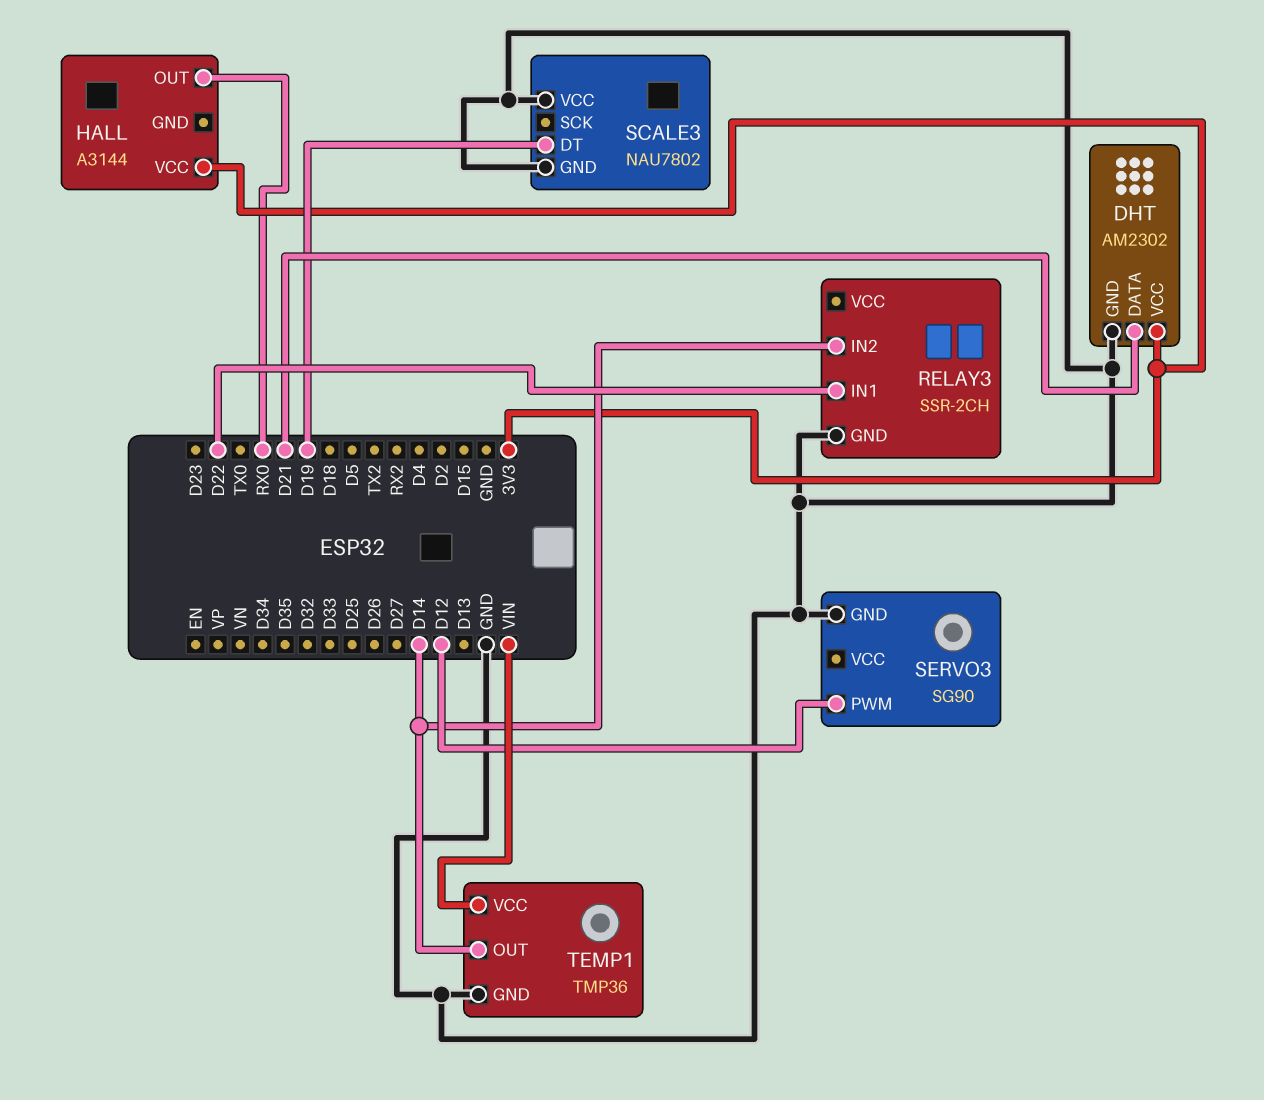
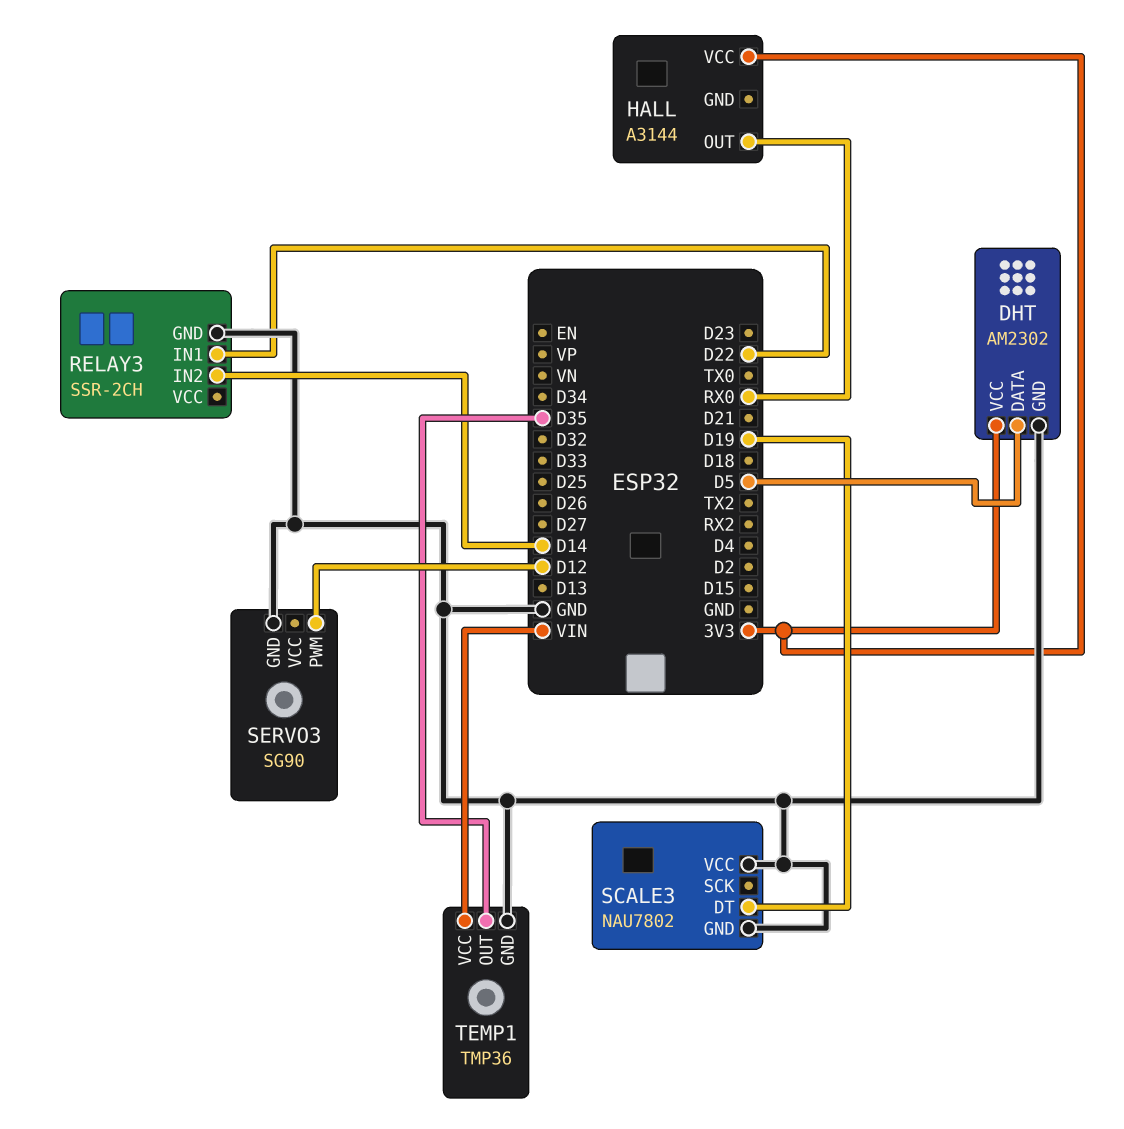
DHT pin DATA: D21 -> D5
TEMP1 pin OUT: D14 -> D35

